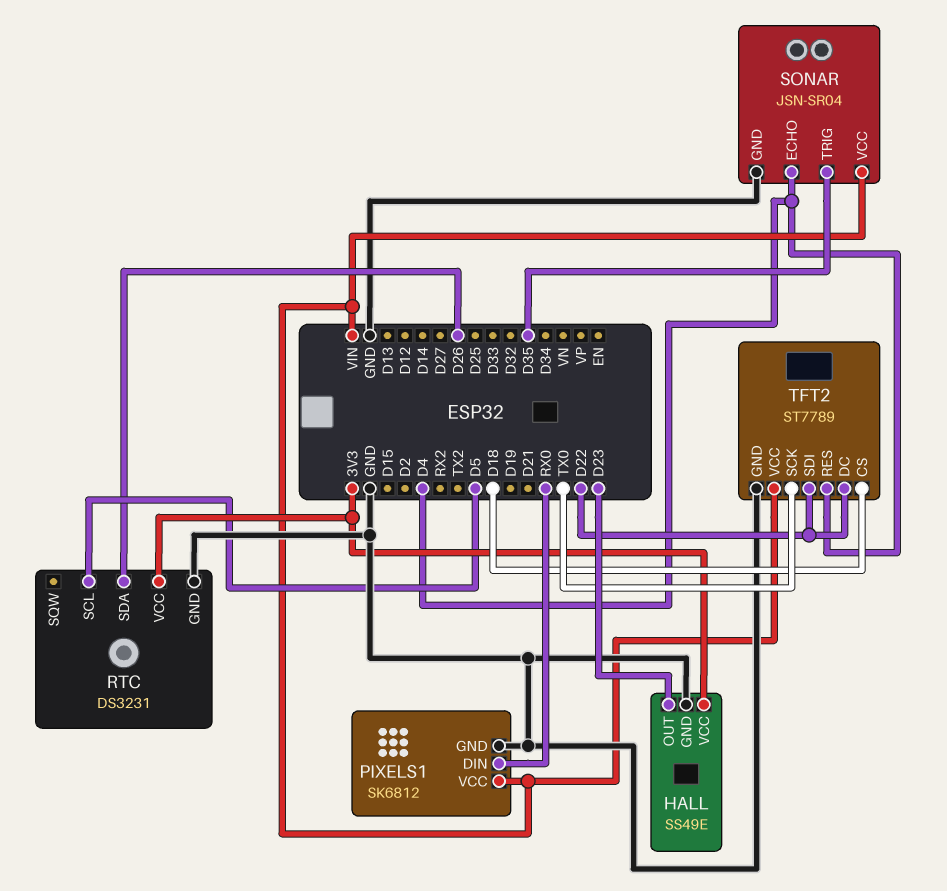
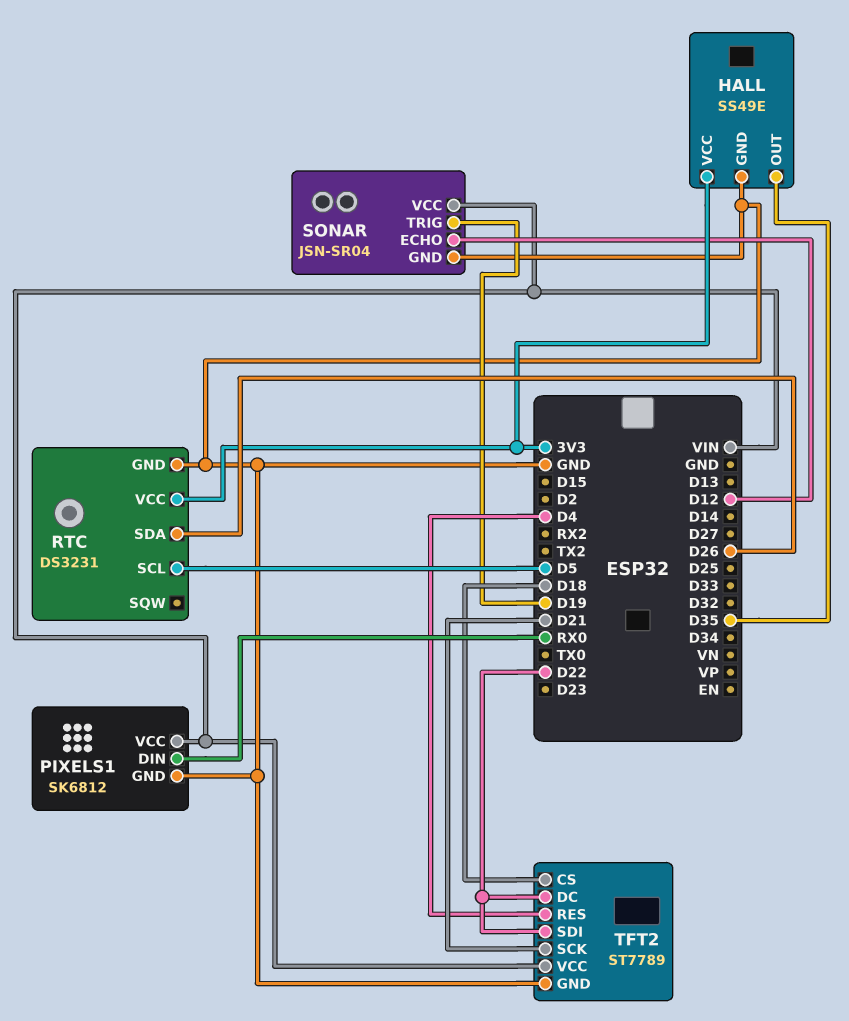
HALL pin OUT: D23 -> D35
SONAR pin ECHO: D4 -> D12
SONAR pin TRIG: D35 -> D19
TFT2 pin SCK: TX0 -> D21

